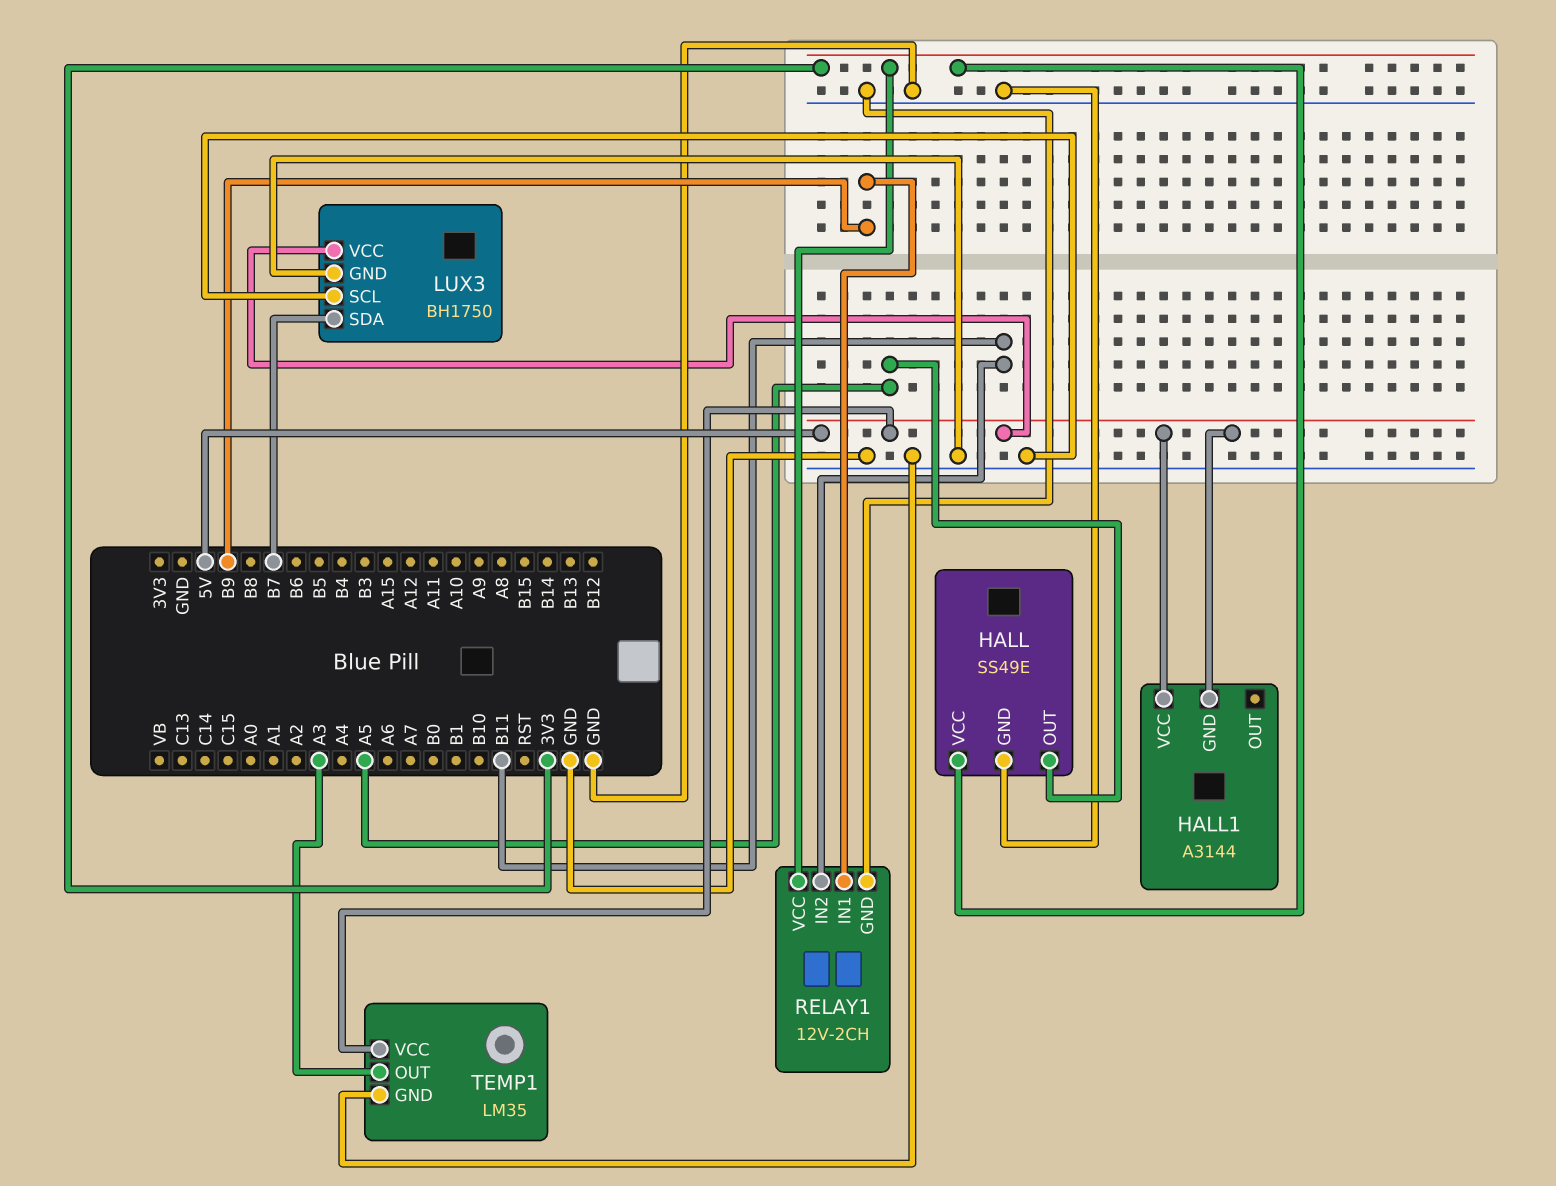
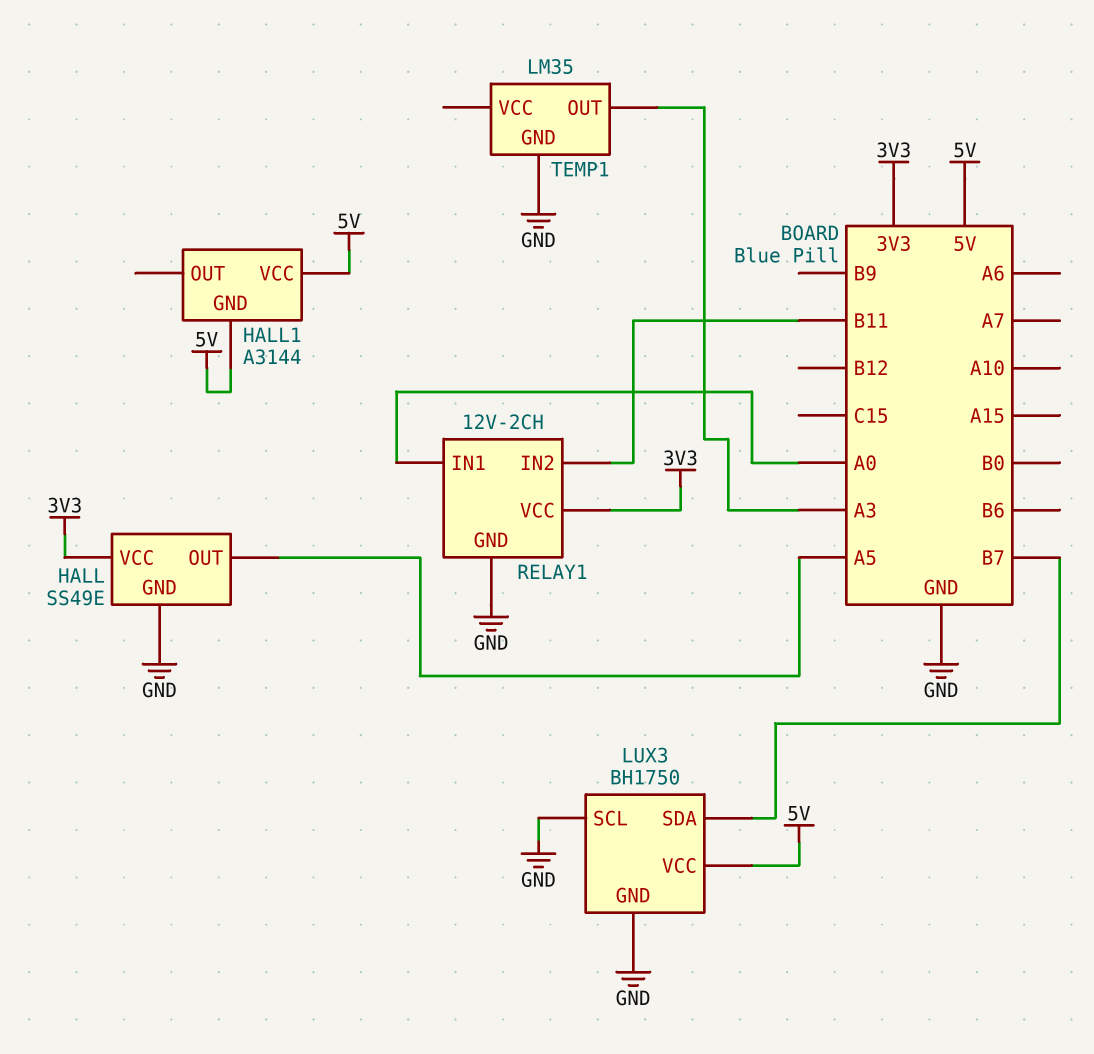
RELAY1 pin IN1: B9 -> A0
TEMP1 pin VCC: 5V -> none

